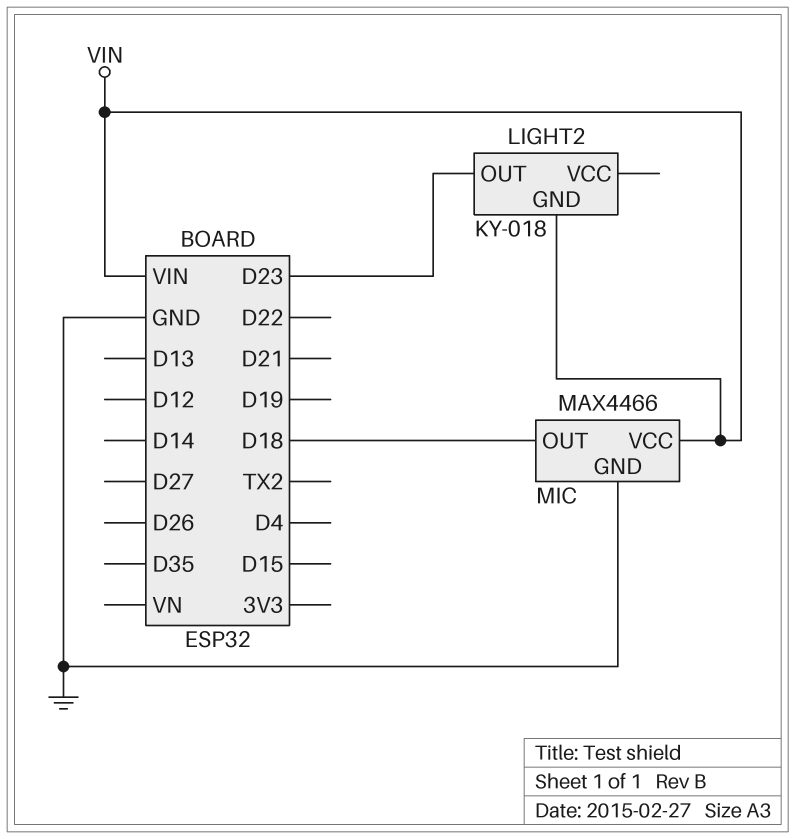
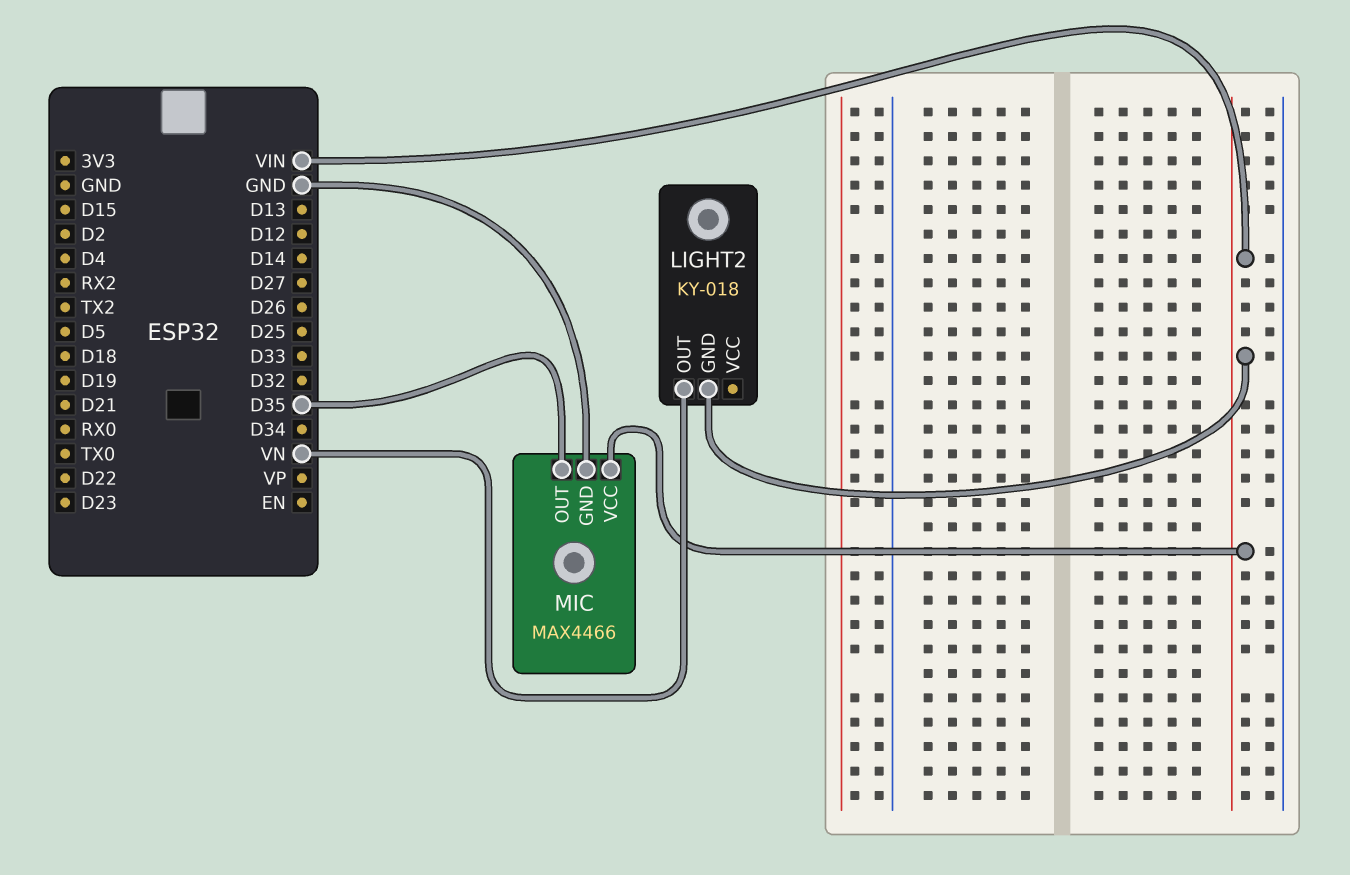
LIGHT2 pin OUT: D23 -> VN
MIC pin OUT: D18 -> D35

